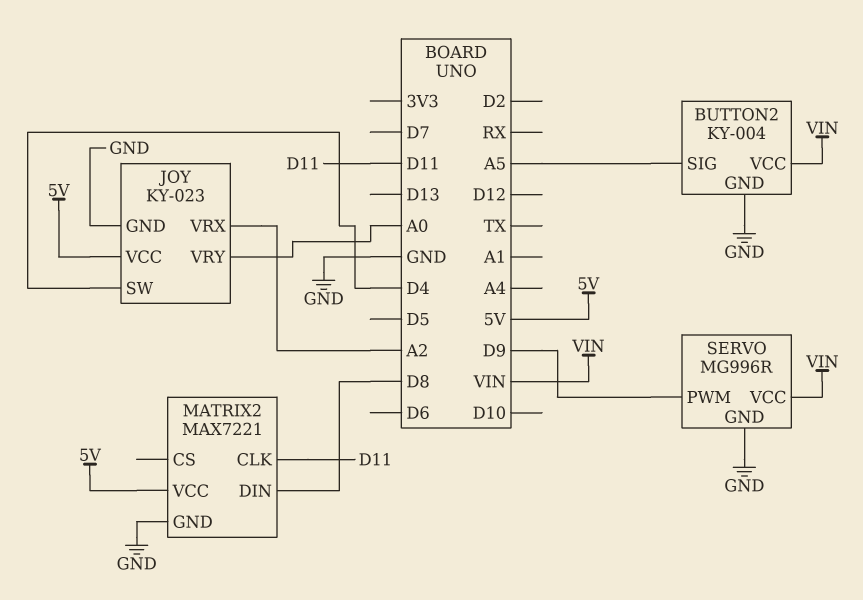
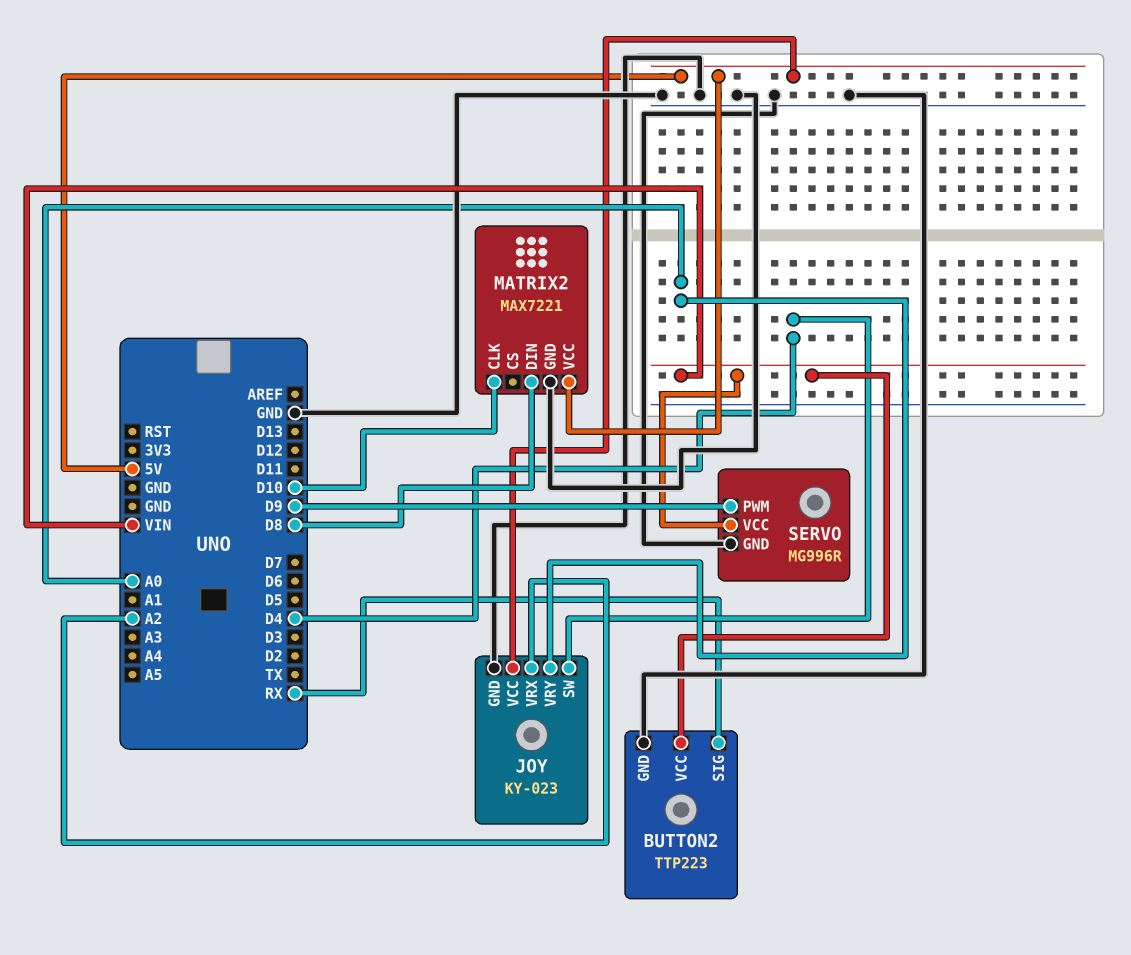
BUTTON2: KY-004 -> TTP223
BUTTON2 pin SIG: A5 -> RX
MATRIX2 pin CLK: D11 -> D10

